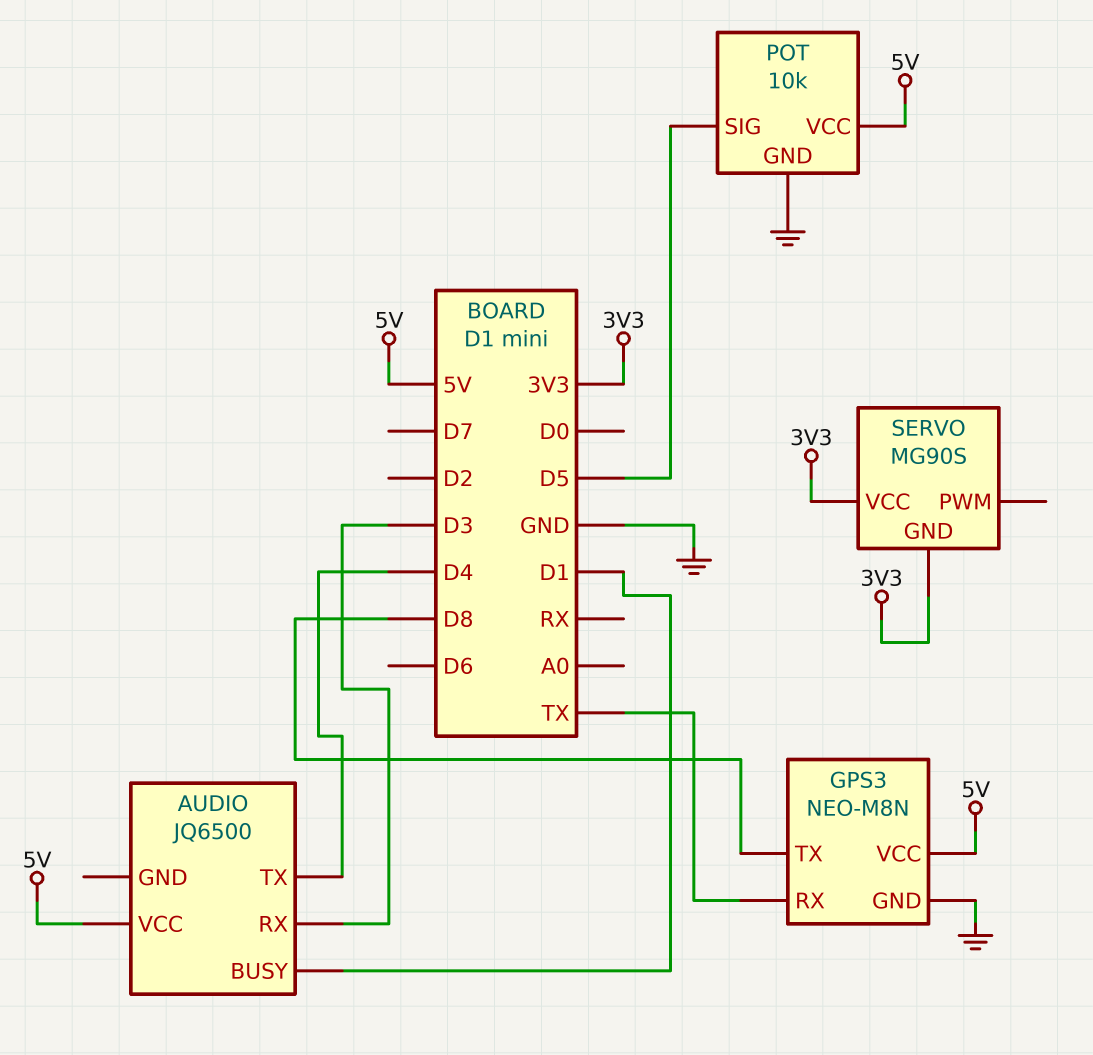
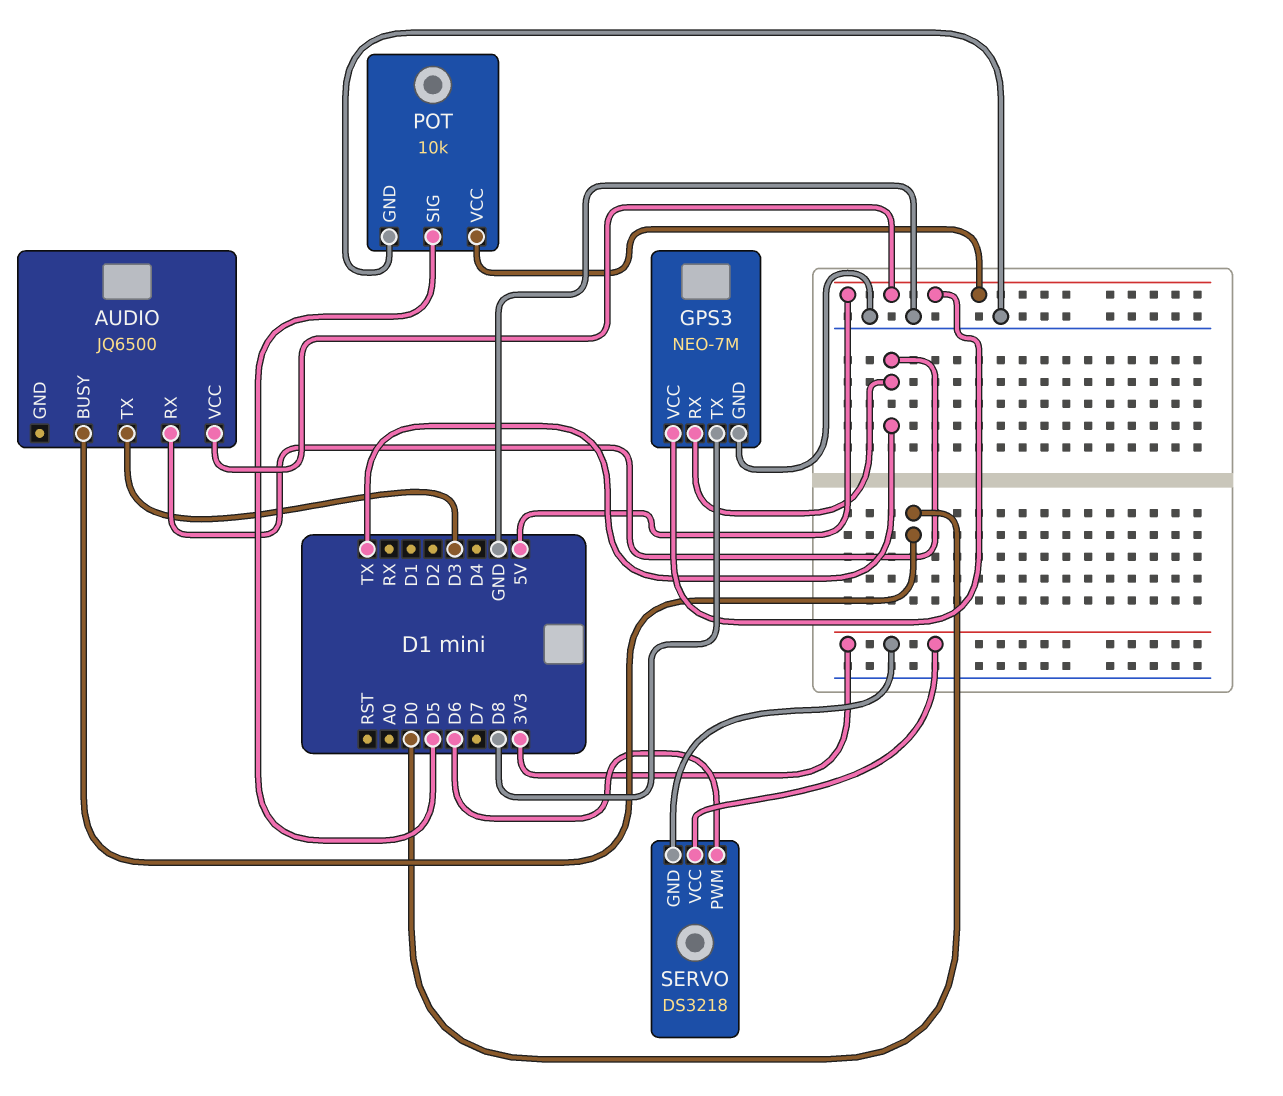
AUDIO pin BUSY: D1 -> D0
AUDIO pin RX: D3 -> TX
AUDIO pin TX: D4 -> D3
GPS3: NEO-M8N -> NEO-7M
SERVO: MG90S -> DS3218
SERVO pin PWM: none -> D6

